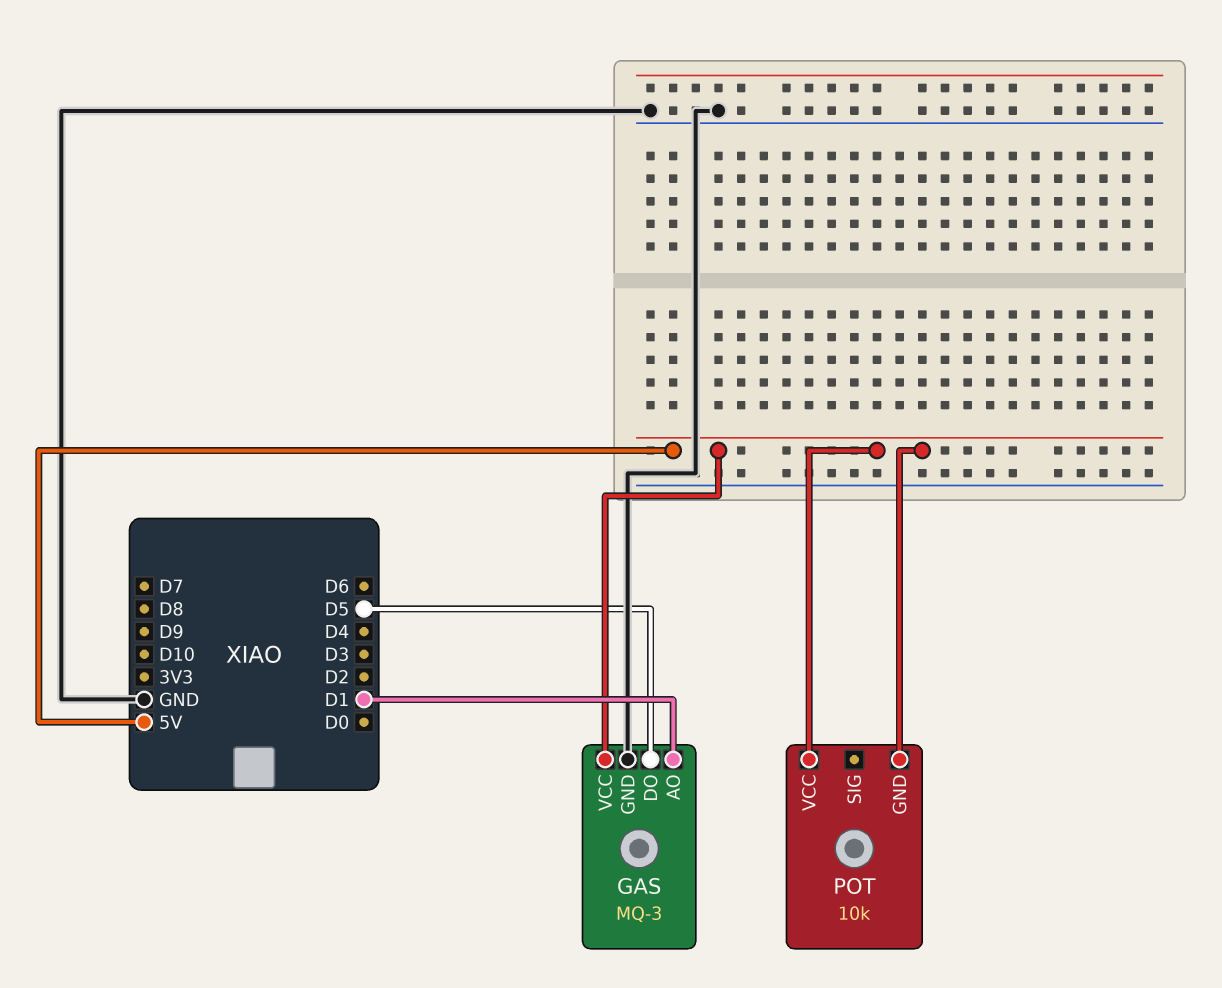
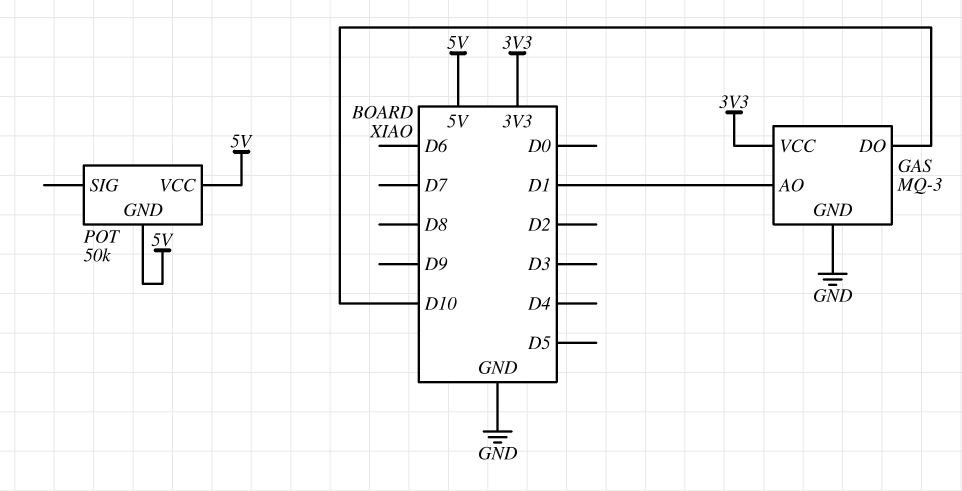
GAS pin DO: D5 -> D10
GAS pin VCC: 5V -> 3V3
POT: 10k -> 50k

